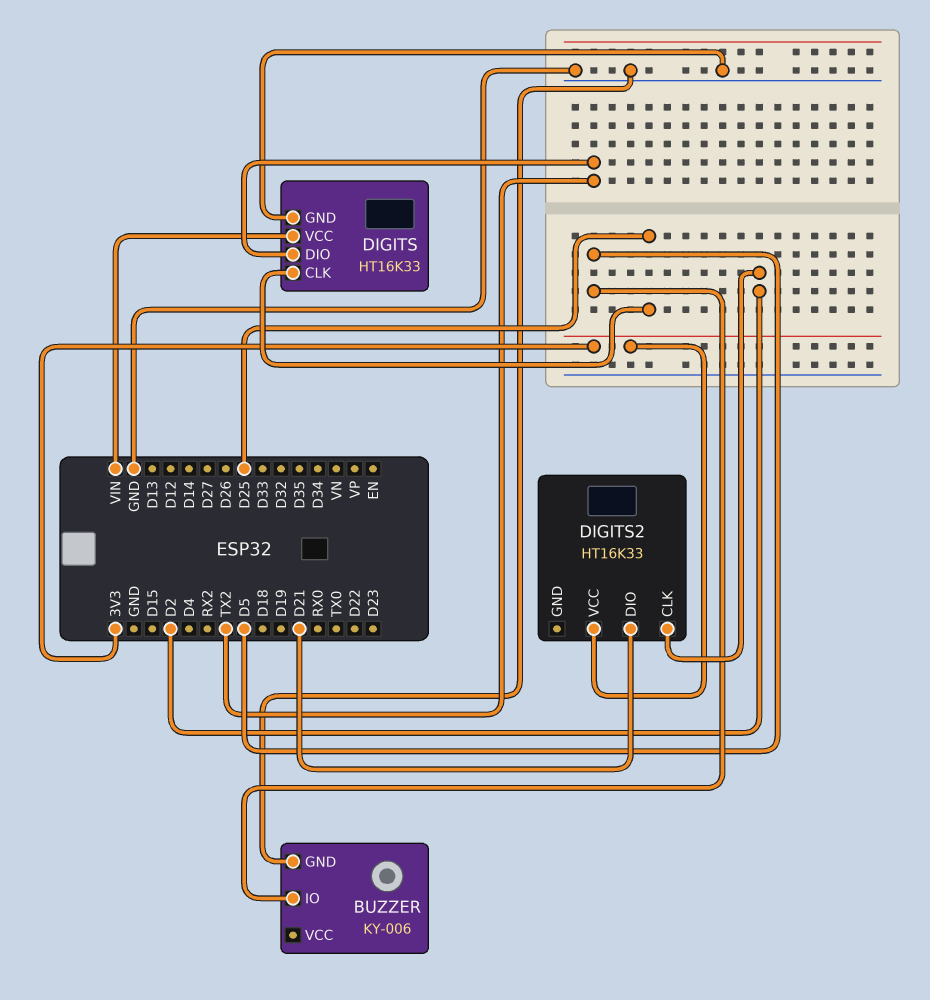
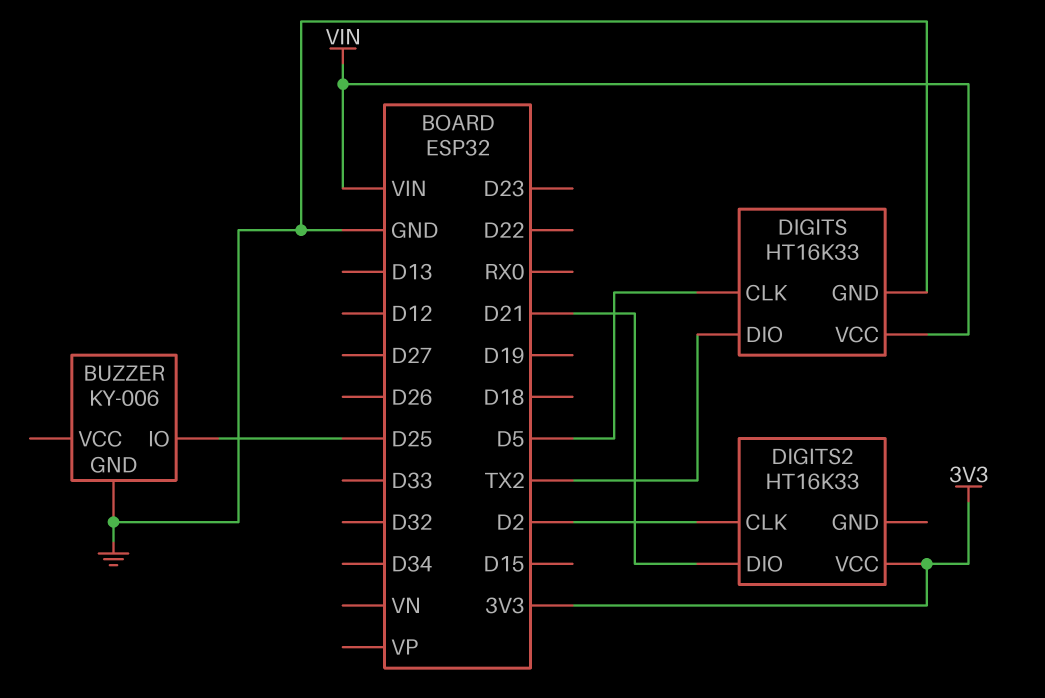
BUZZER pin IO: D5 -> D25
DIGITS pin CLK: D25 -> D5

